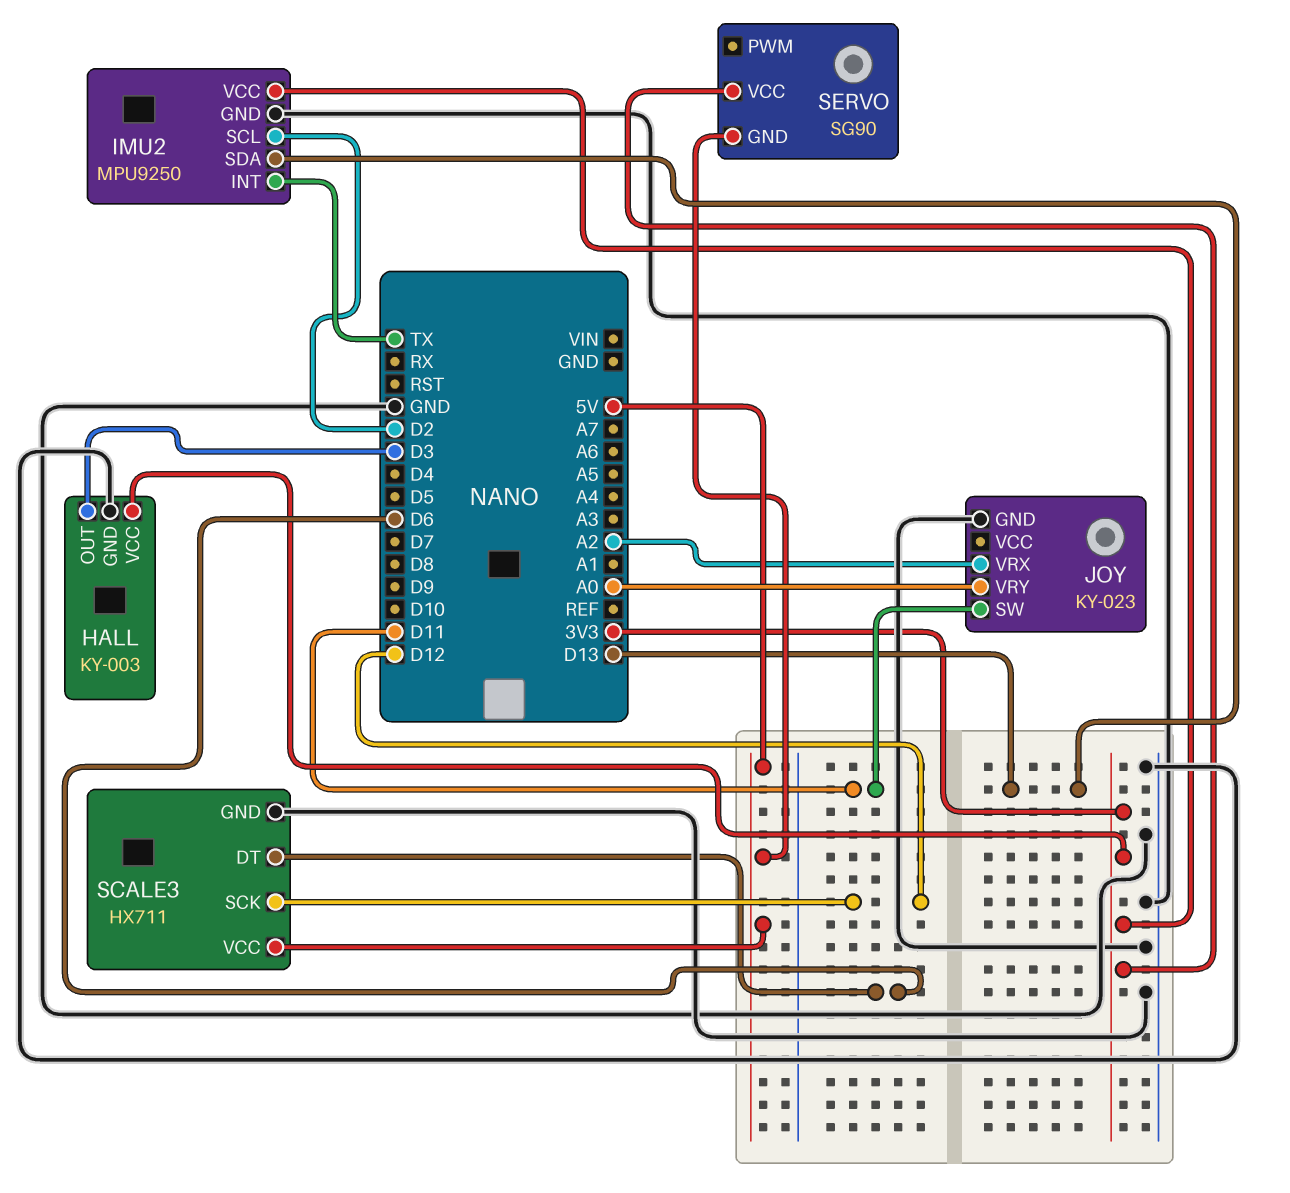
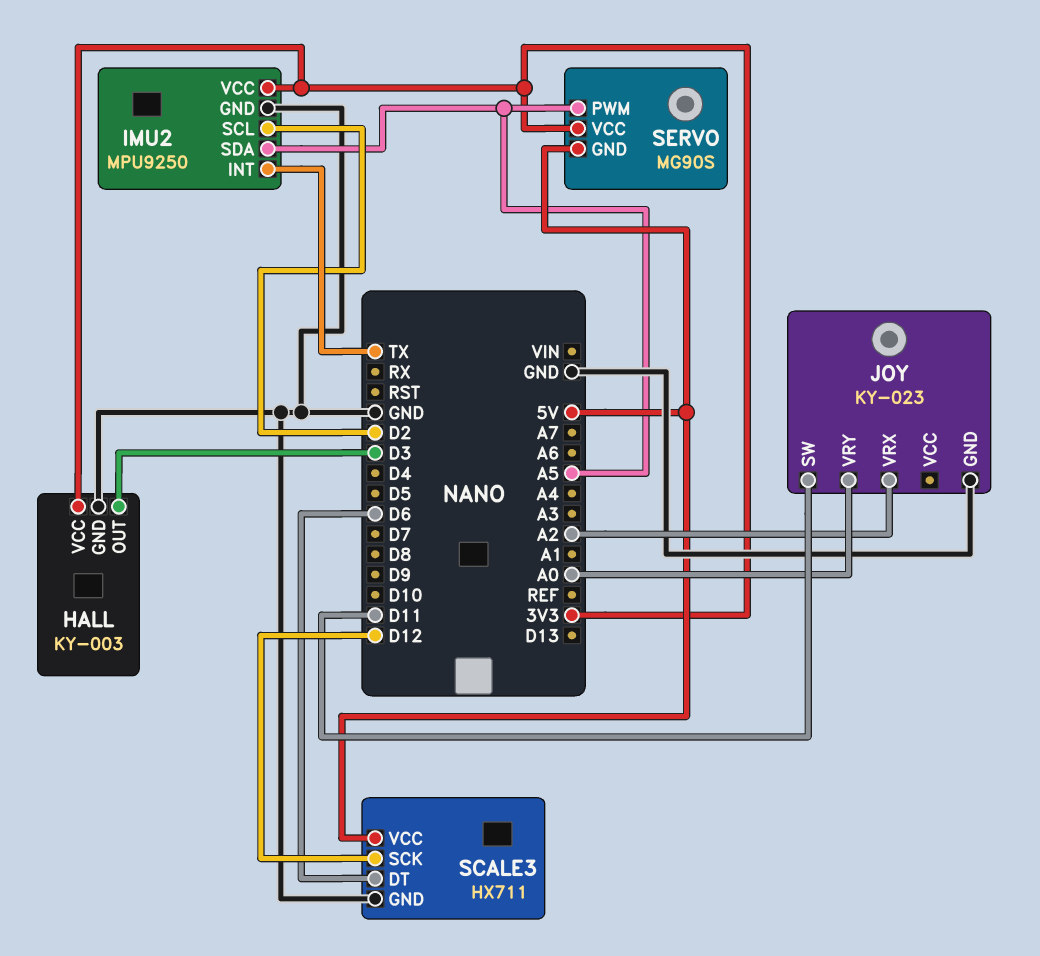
IMU2 pin SDA: D13 -> A5
SERVO: SG90 -> MG90S
SERVO pin PWM: none -> A5

